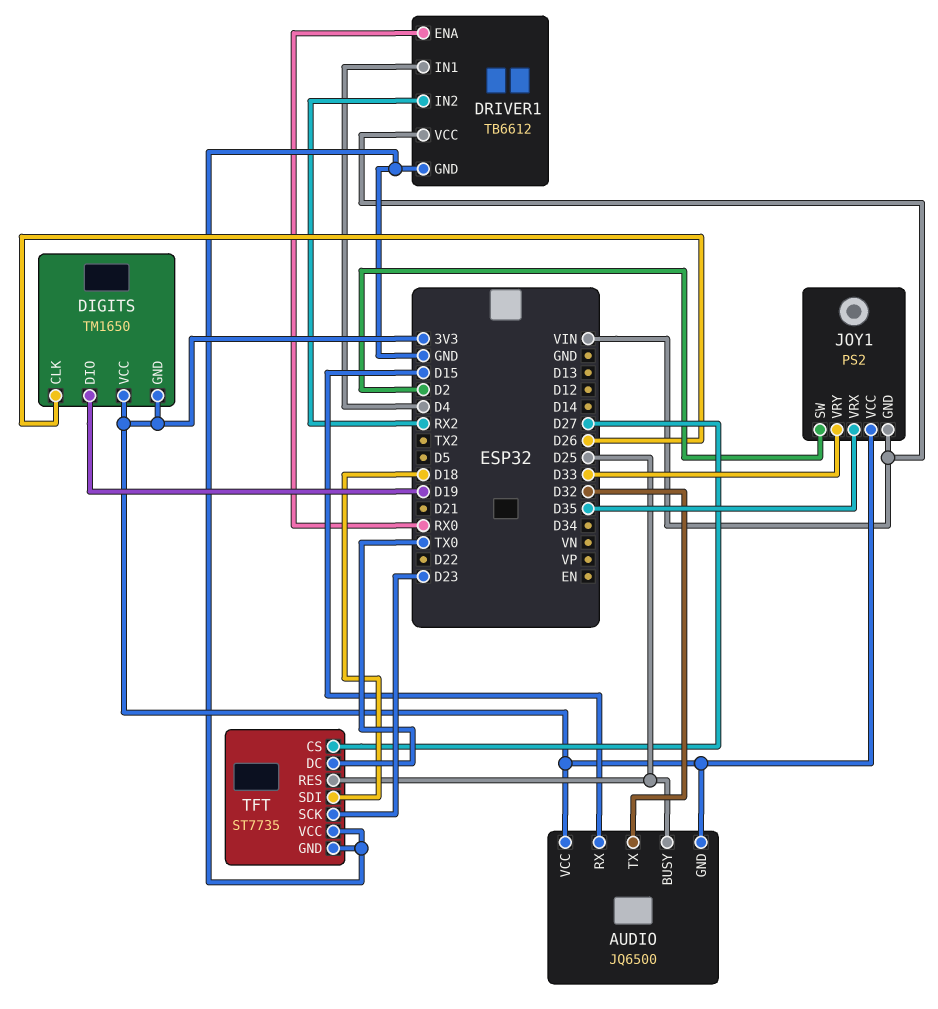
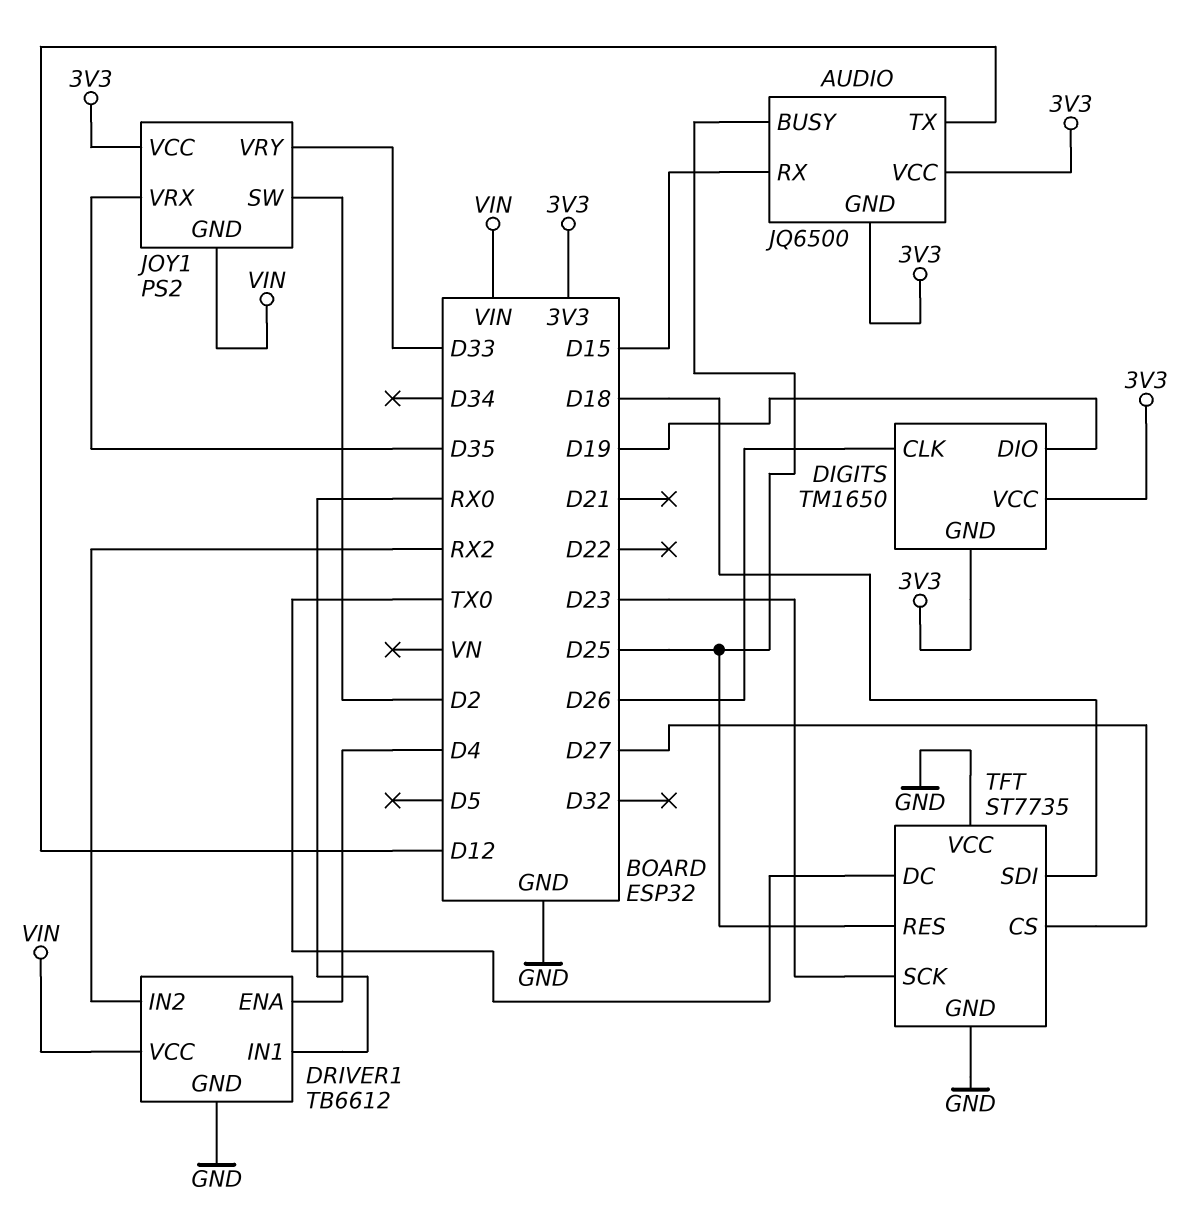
AUDIO pin TX: D32 -> D12
DRIVER1 pin ENA: RX0 -> D4
DRIVER1 pin IN1: D4 -> RX0

